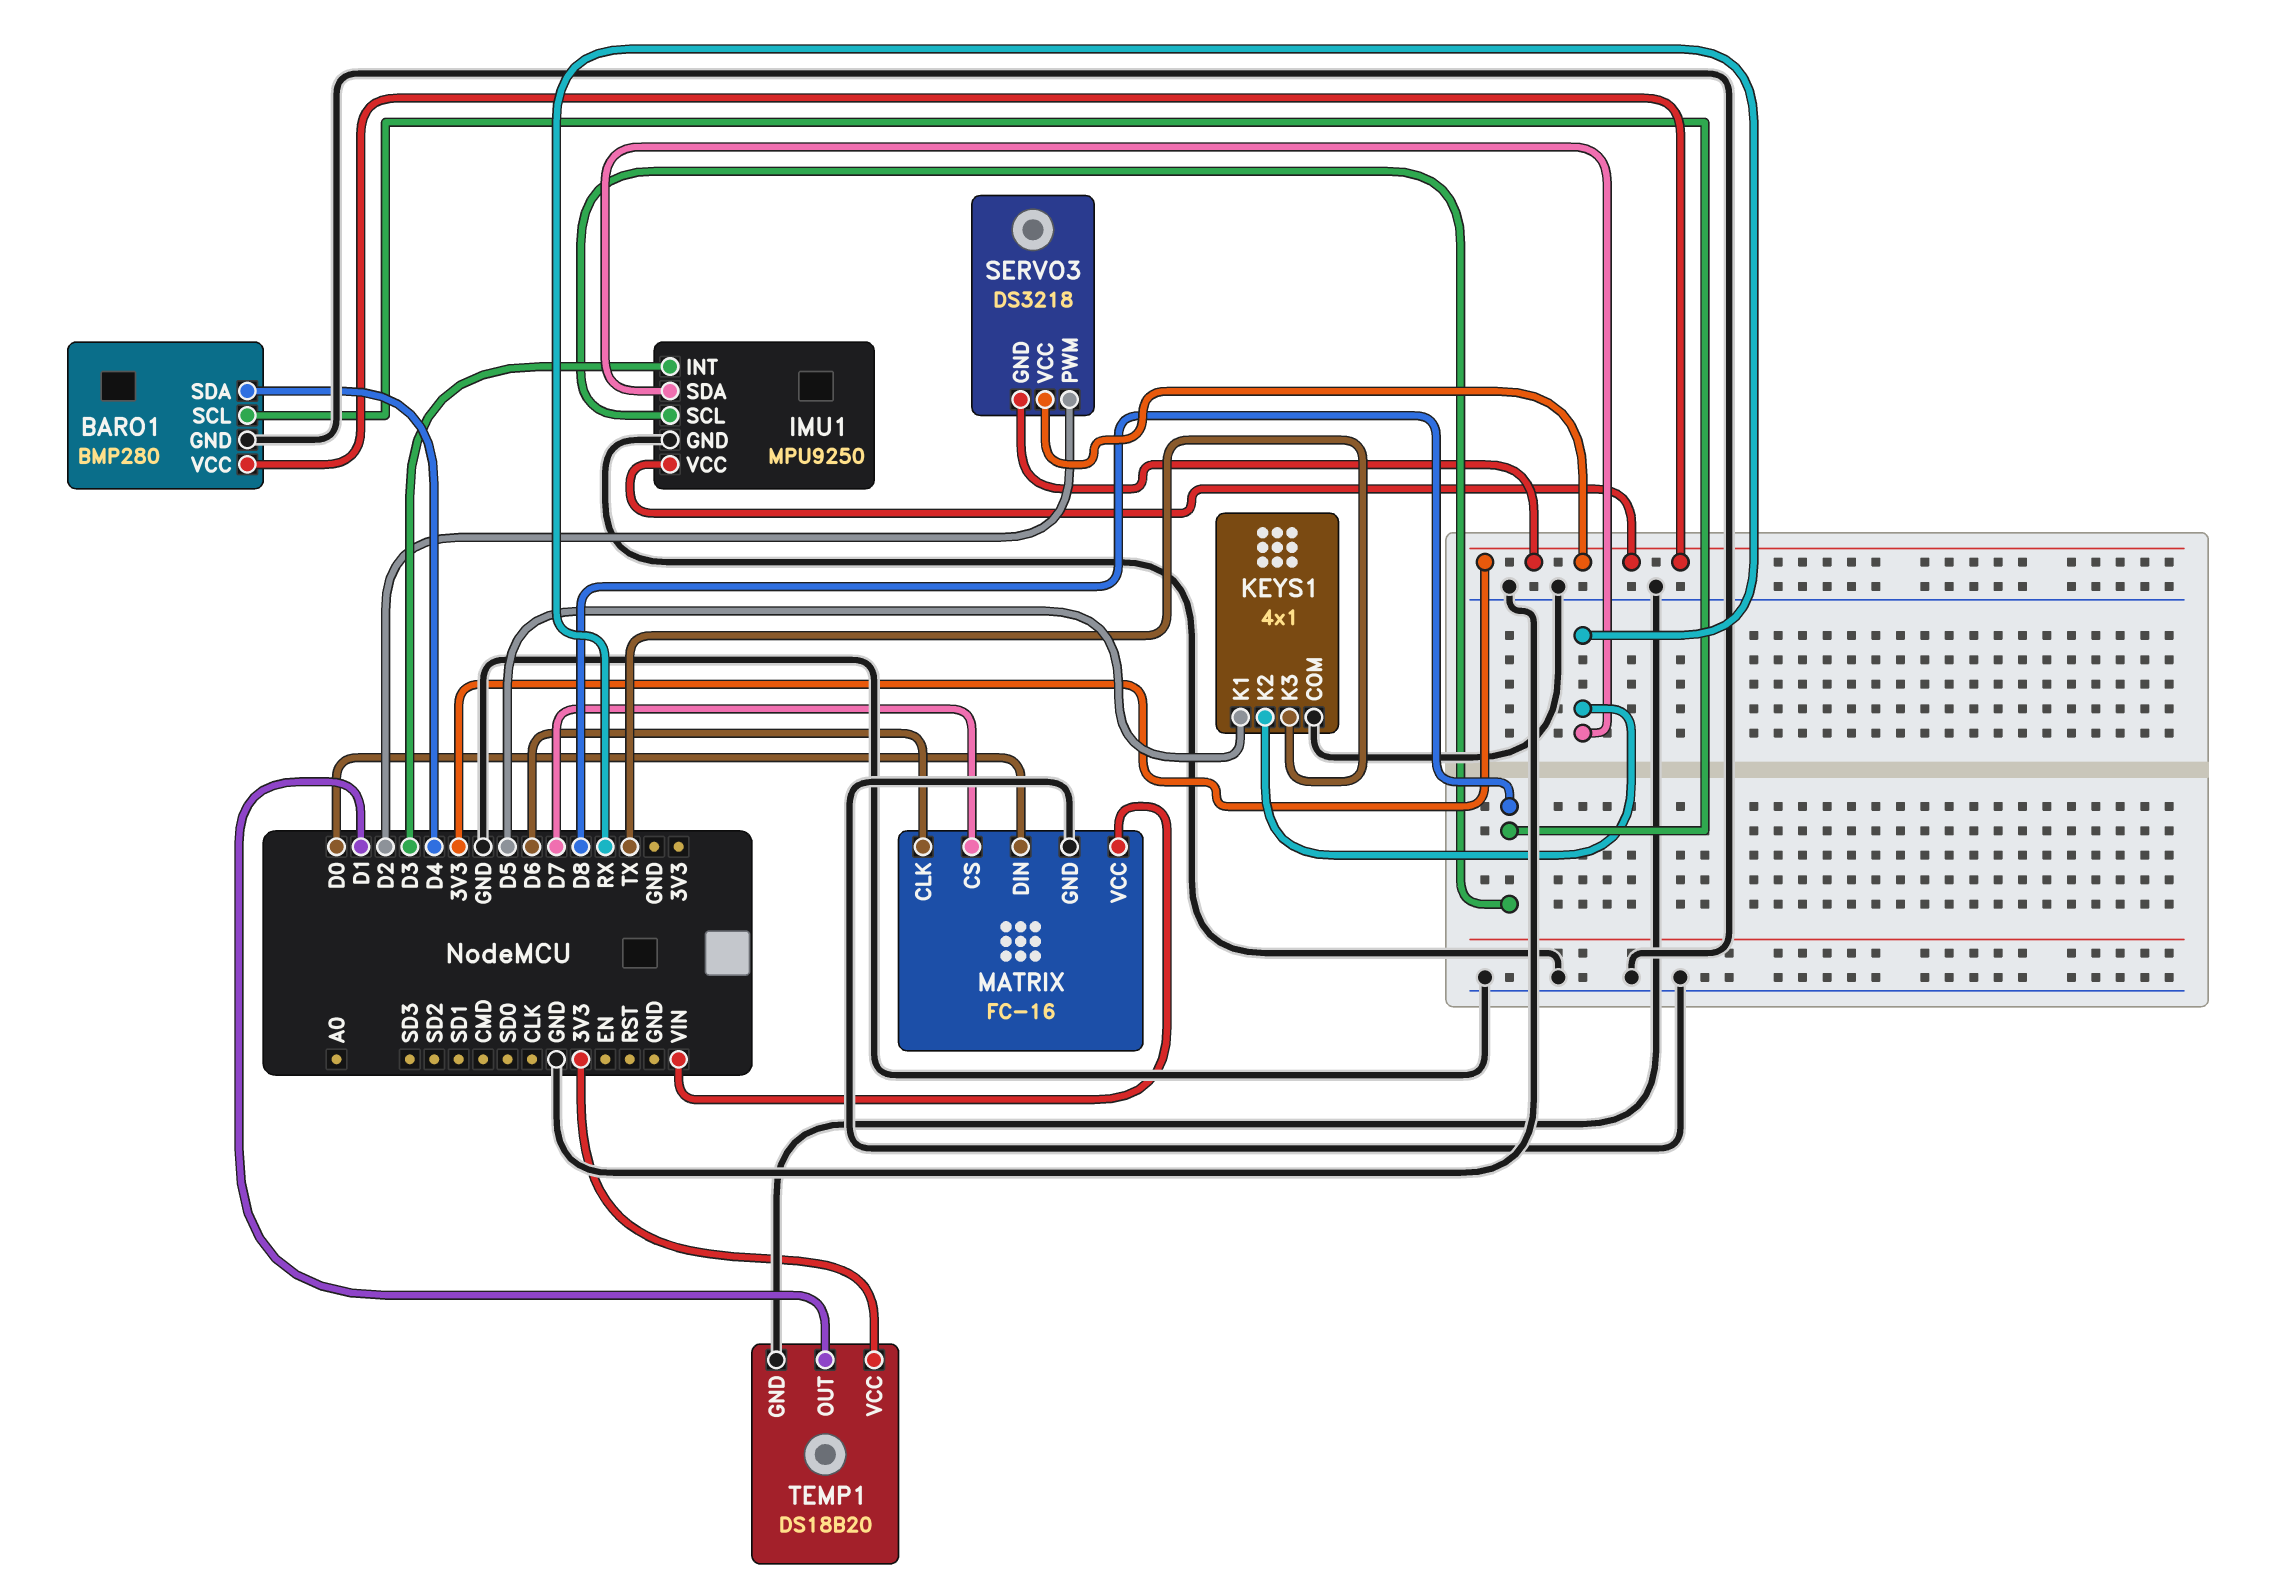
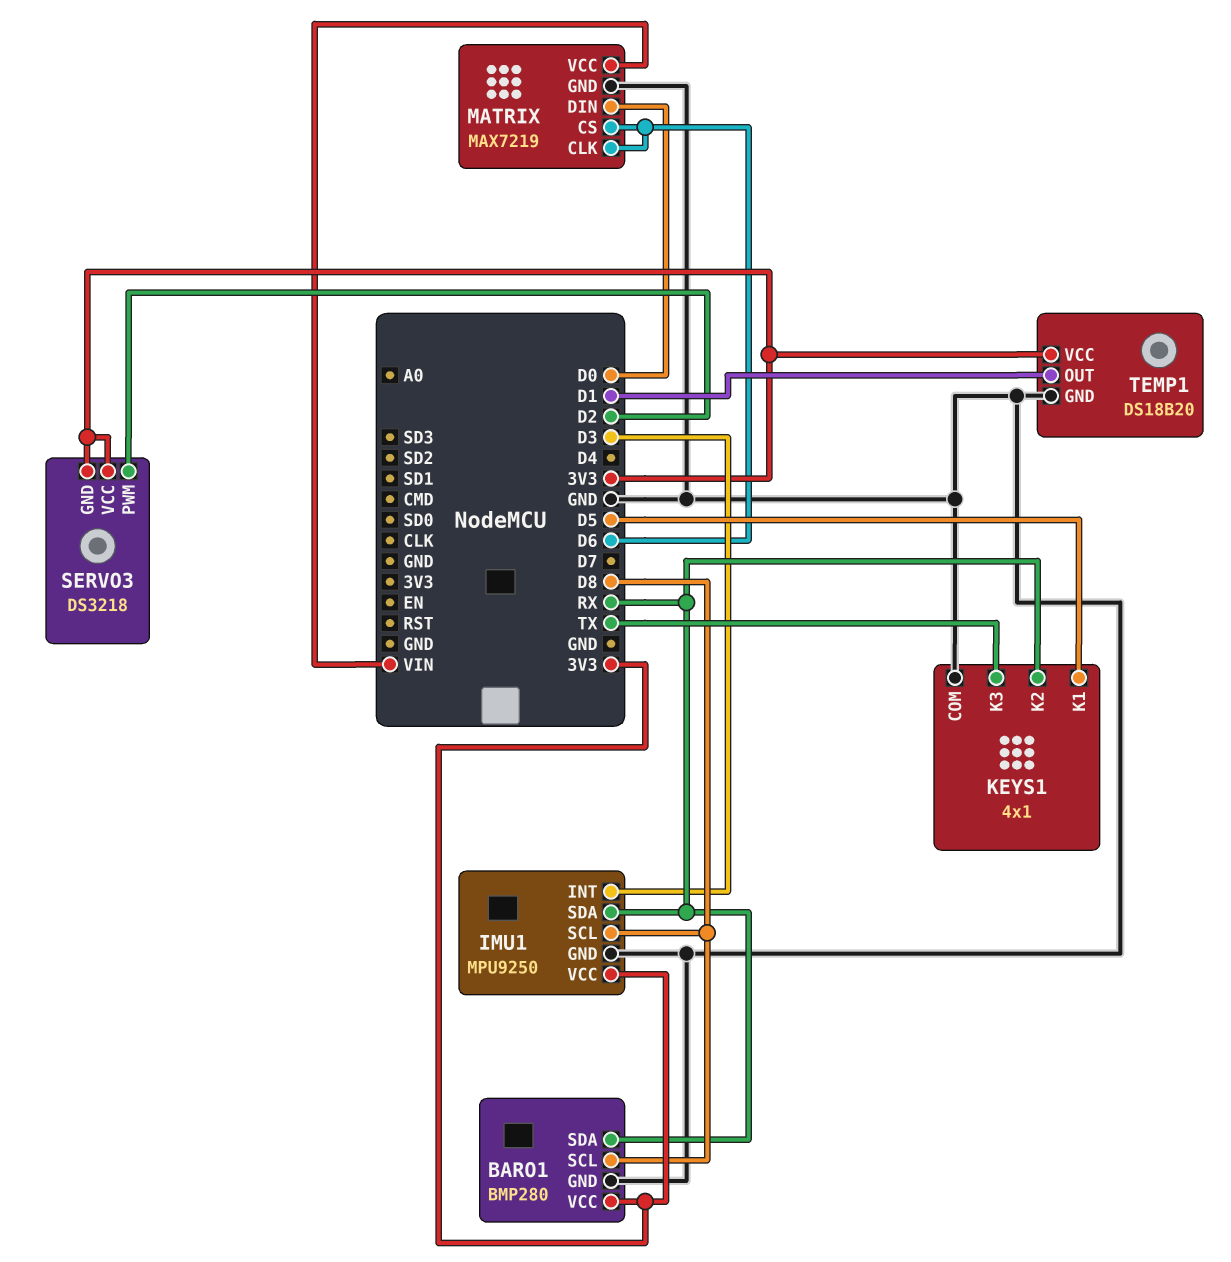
BARO1 pin SDA: D4 -> RX
MATRIX: FC-16 -> MAX7219
MATRIX pin CS: D7 -> D6

